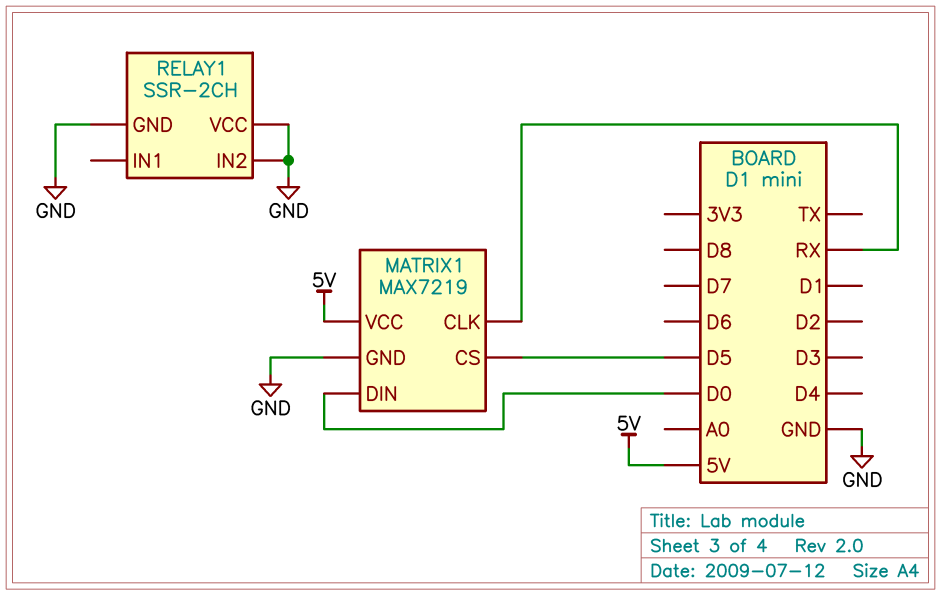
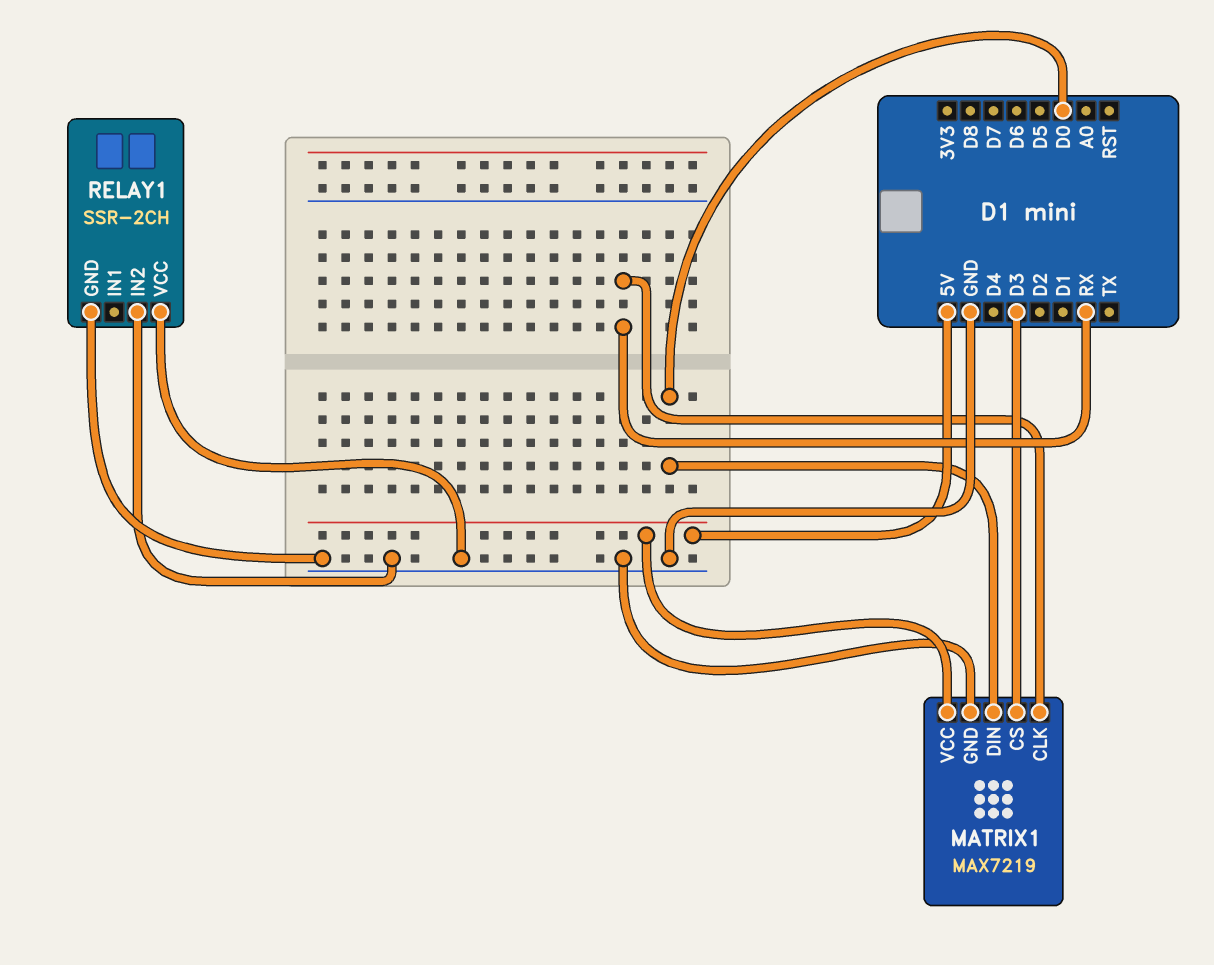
MATRIX1 pin CS: D5 -> D3

